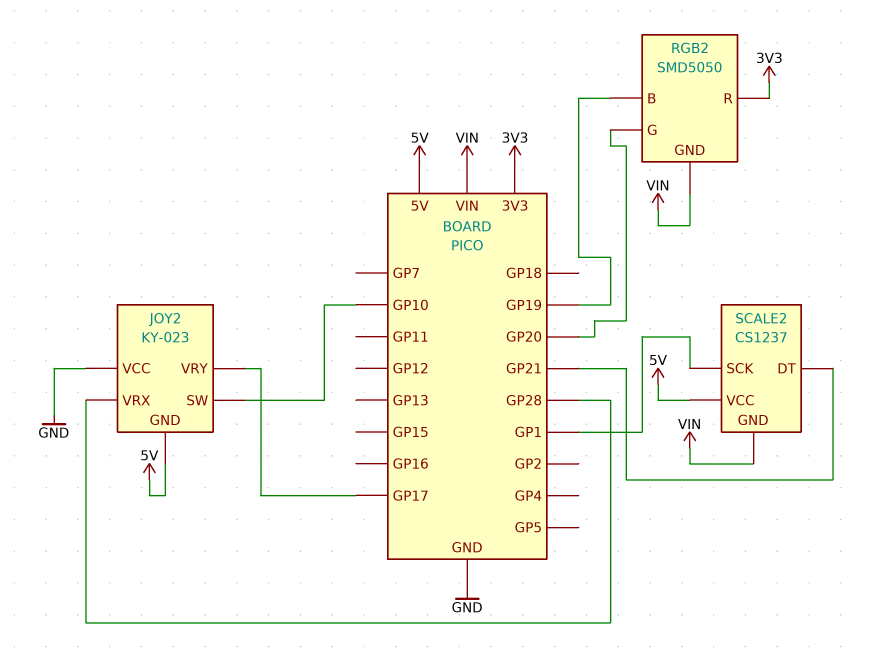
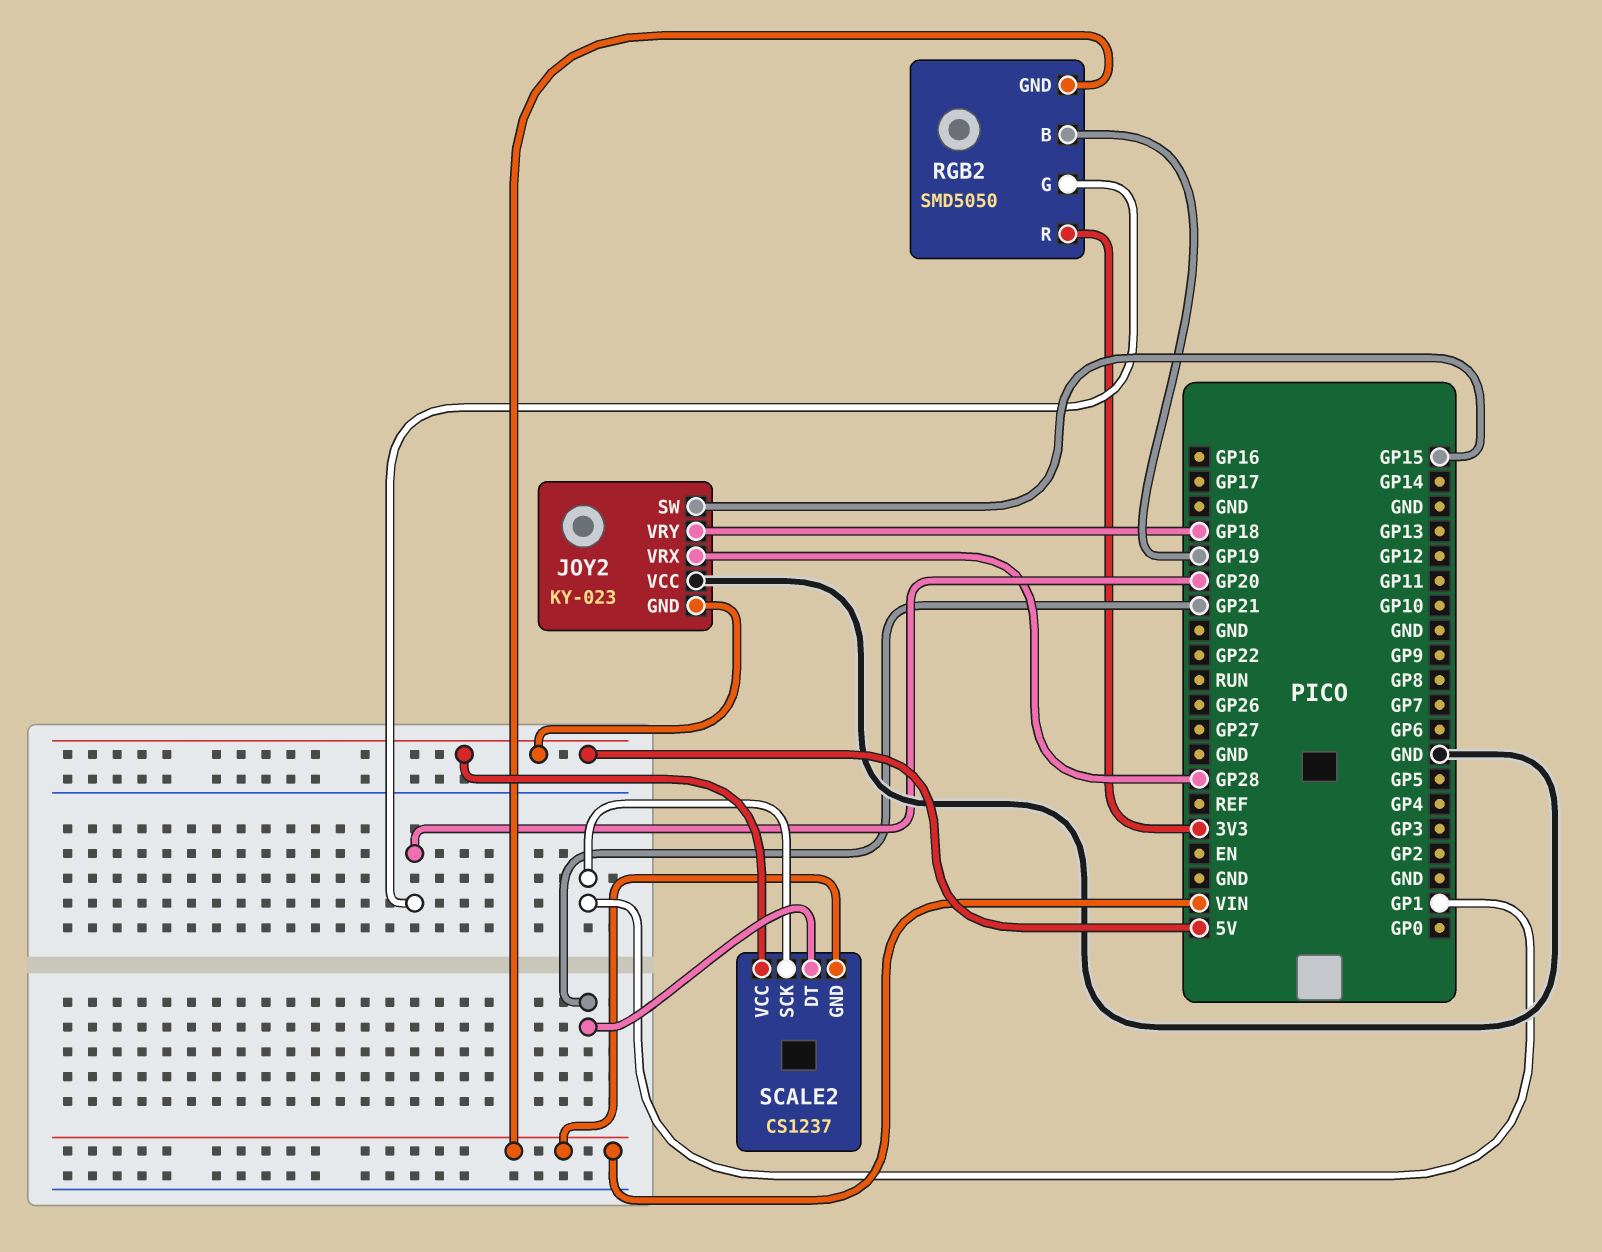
JOY2 pin SW: GP10 -> GP15
JOY2 pin VRY: GP17 -> GP18

